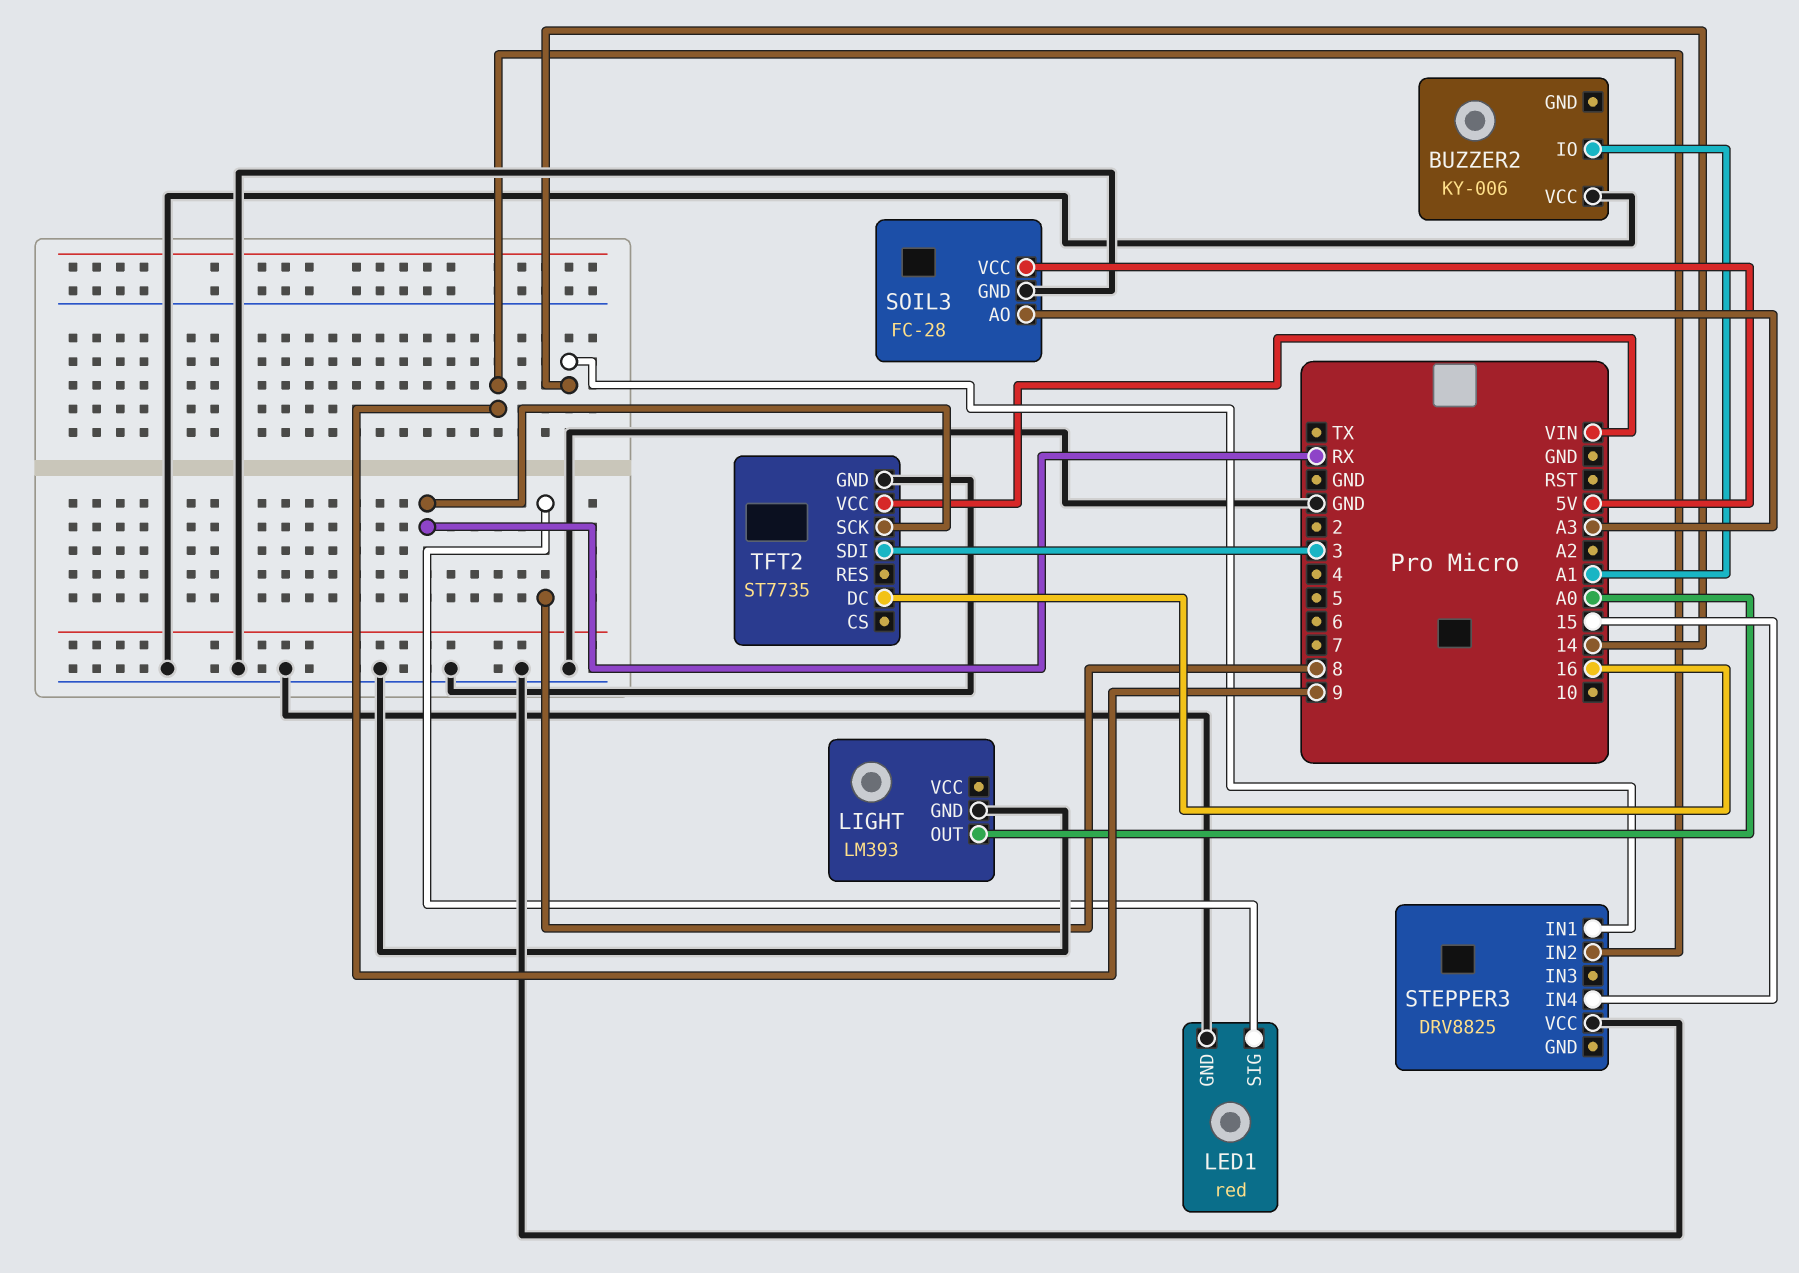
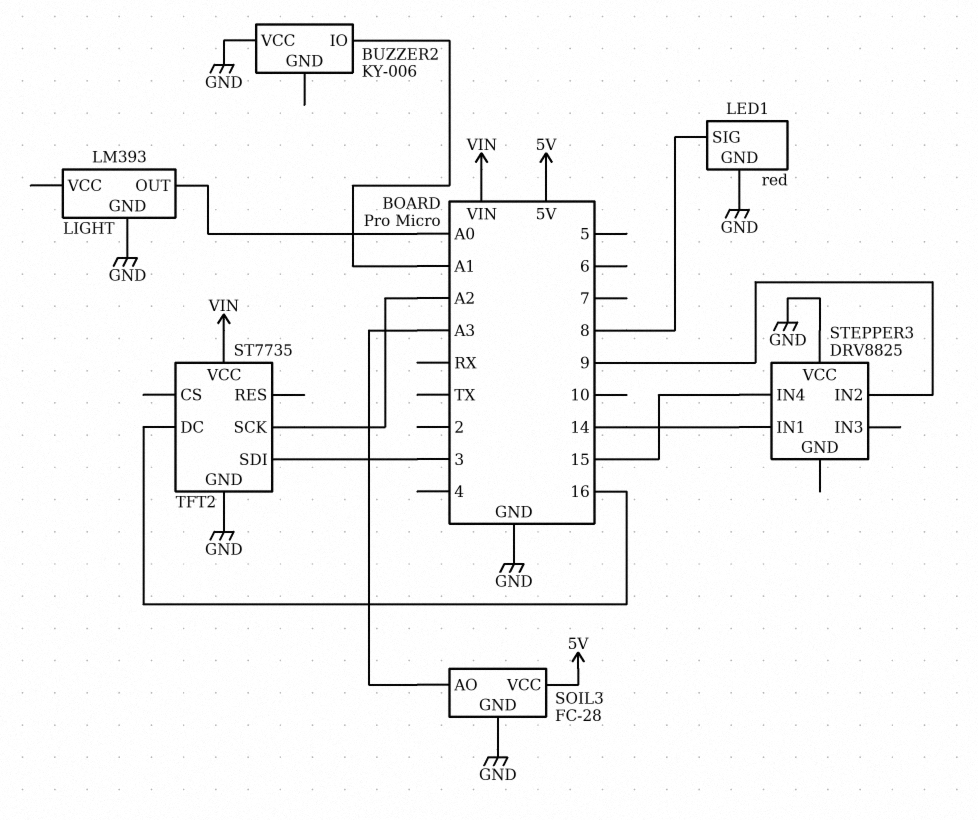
TFT2 pin SCK: RX -> A2

